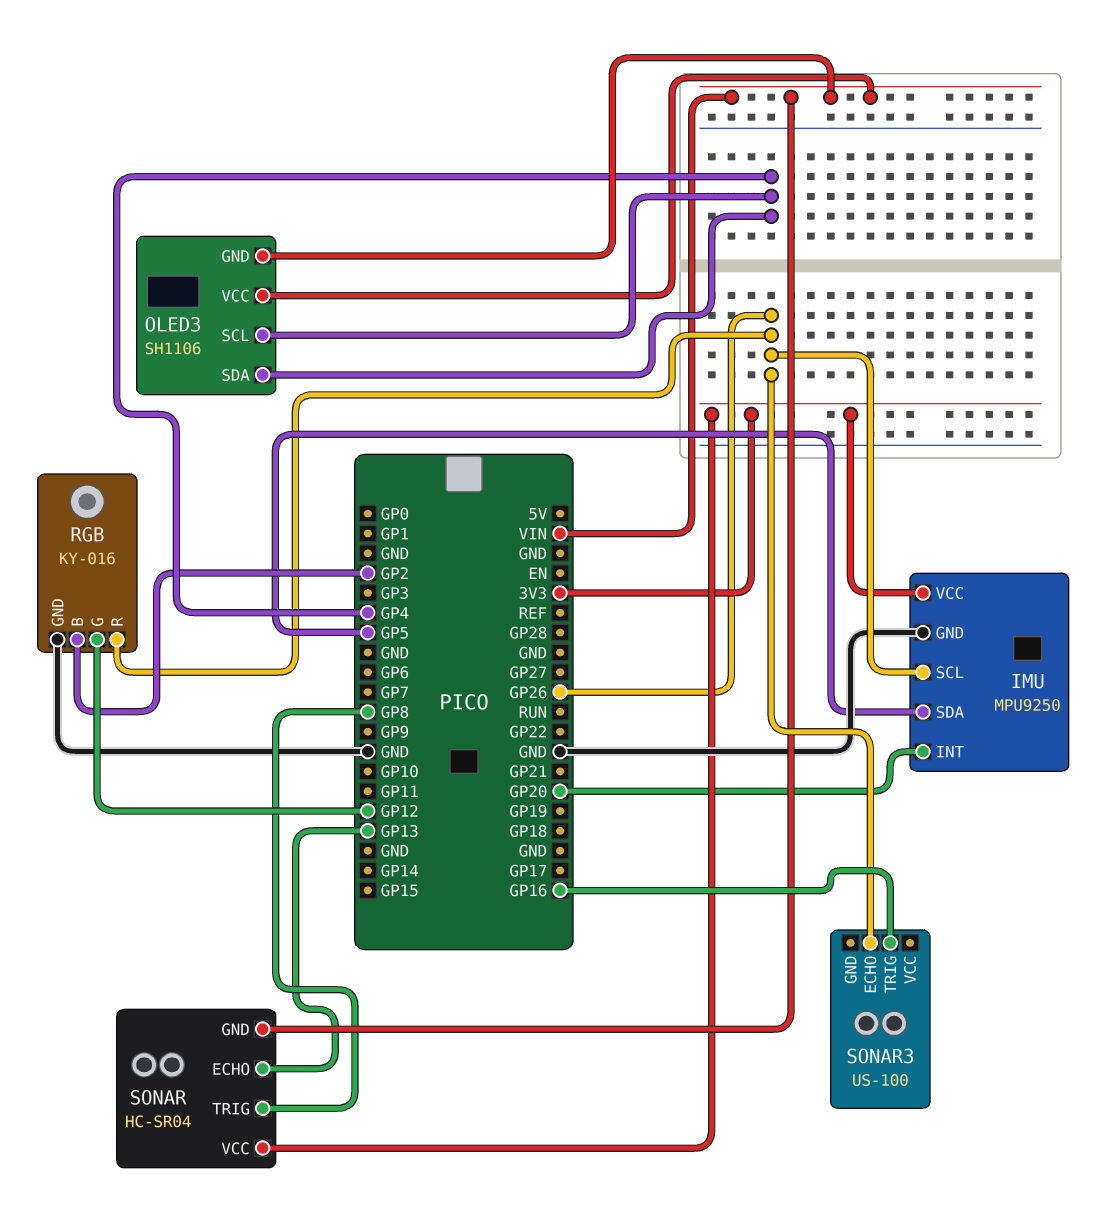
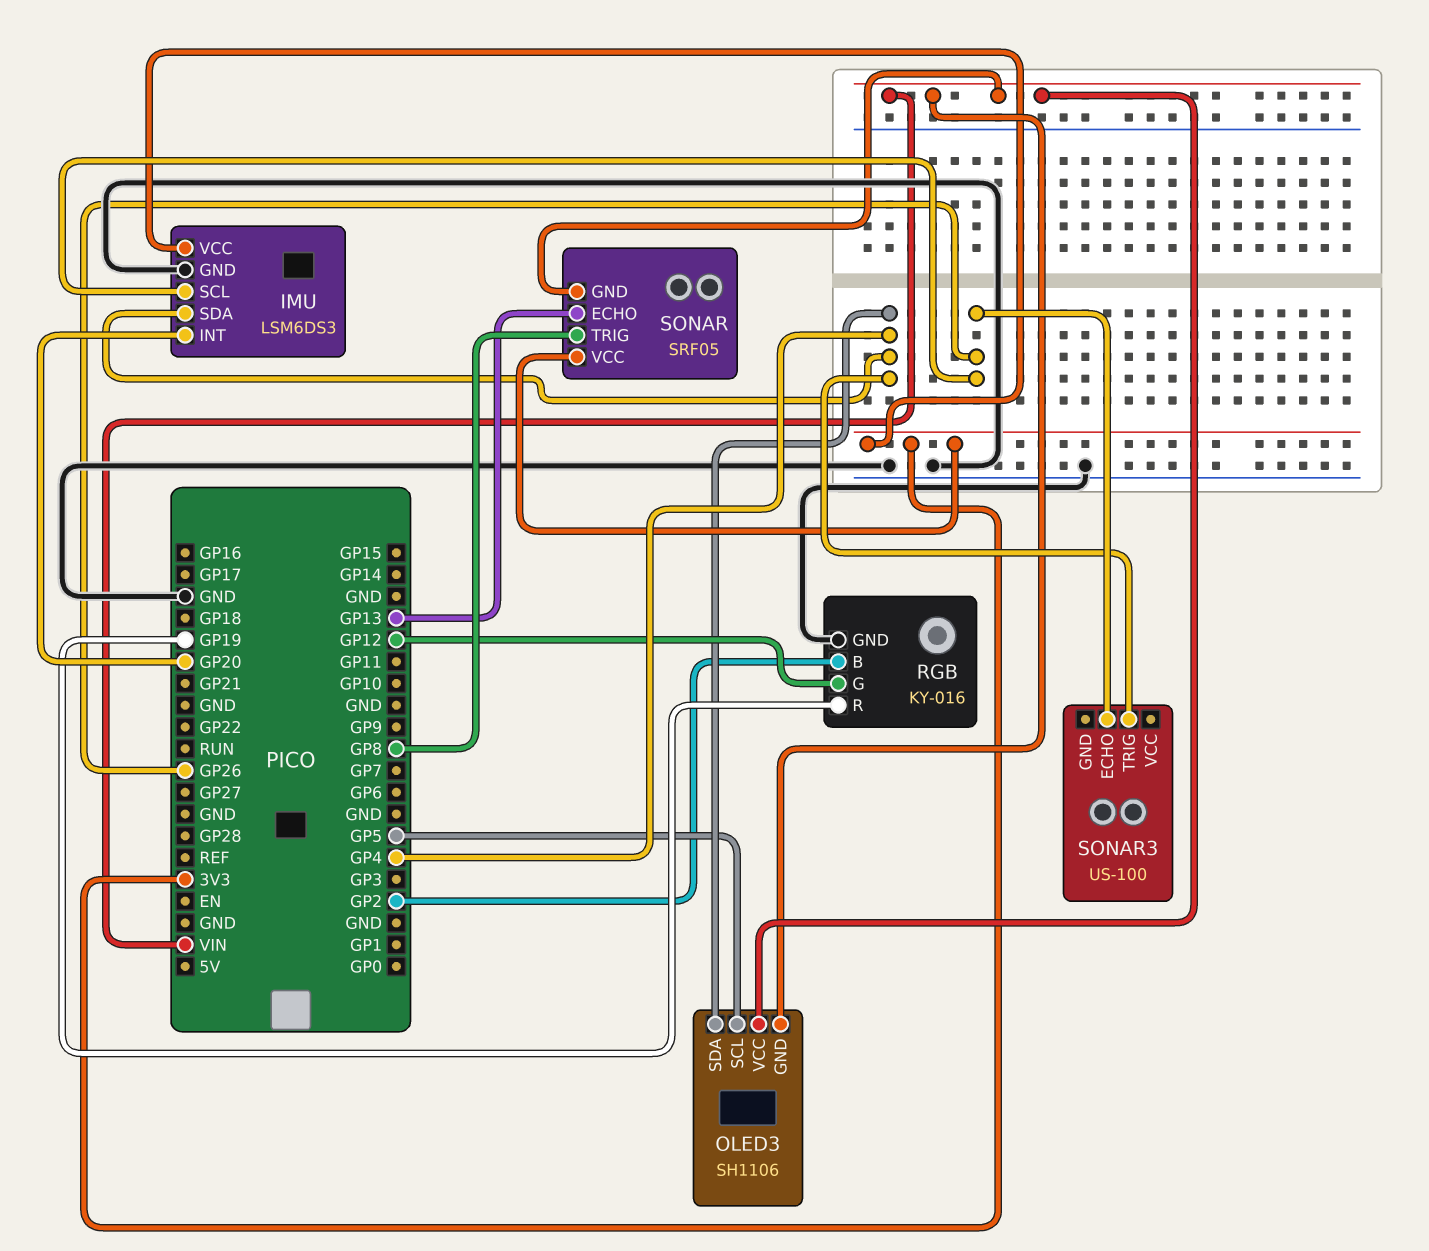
IMU: MPU9250 -> LSM6DS3
IMU pin SDA: GP5 -> GP4
OLED3 pin SCL: GP4 -> GP5
RGB pin R: GP26 -> GP19
SONAR: HC-SR04 -> SRF05
SONAR3 pin TRIG: GP16 -> GP4

